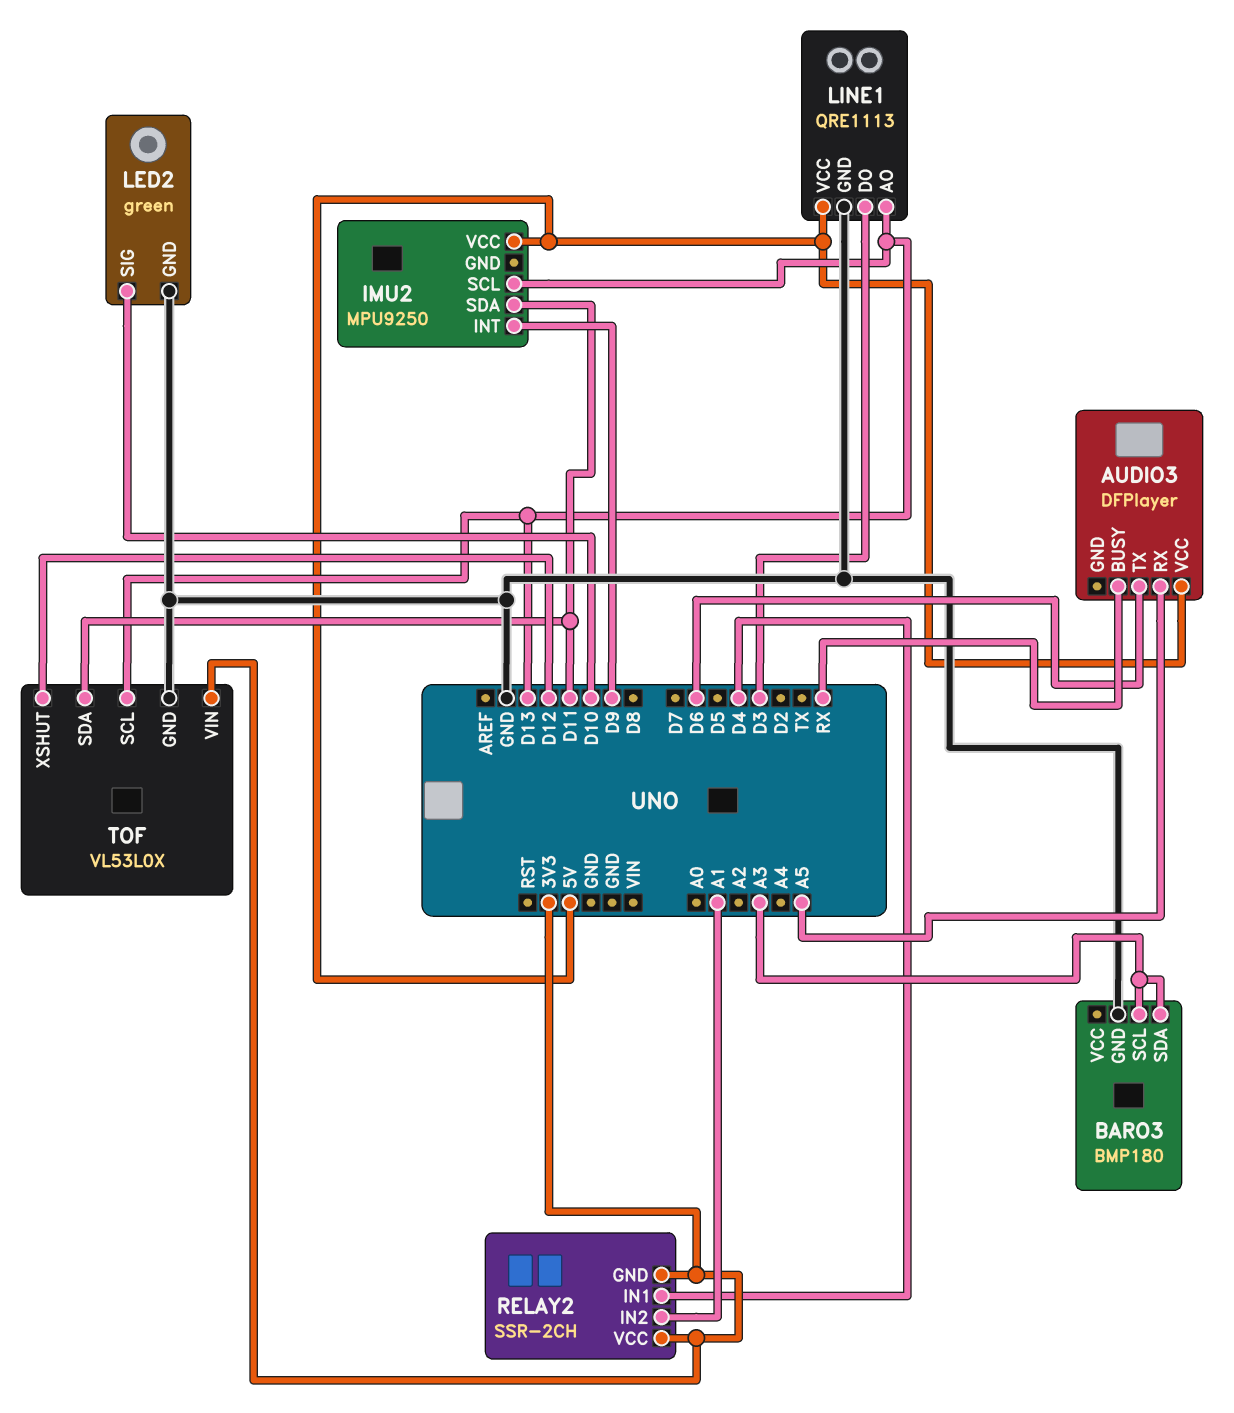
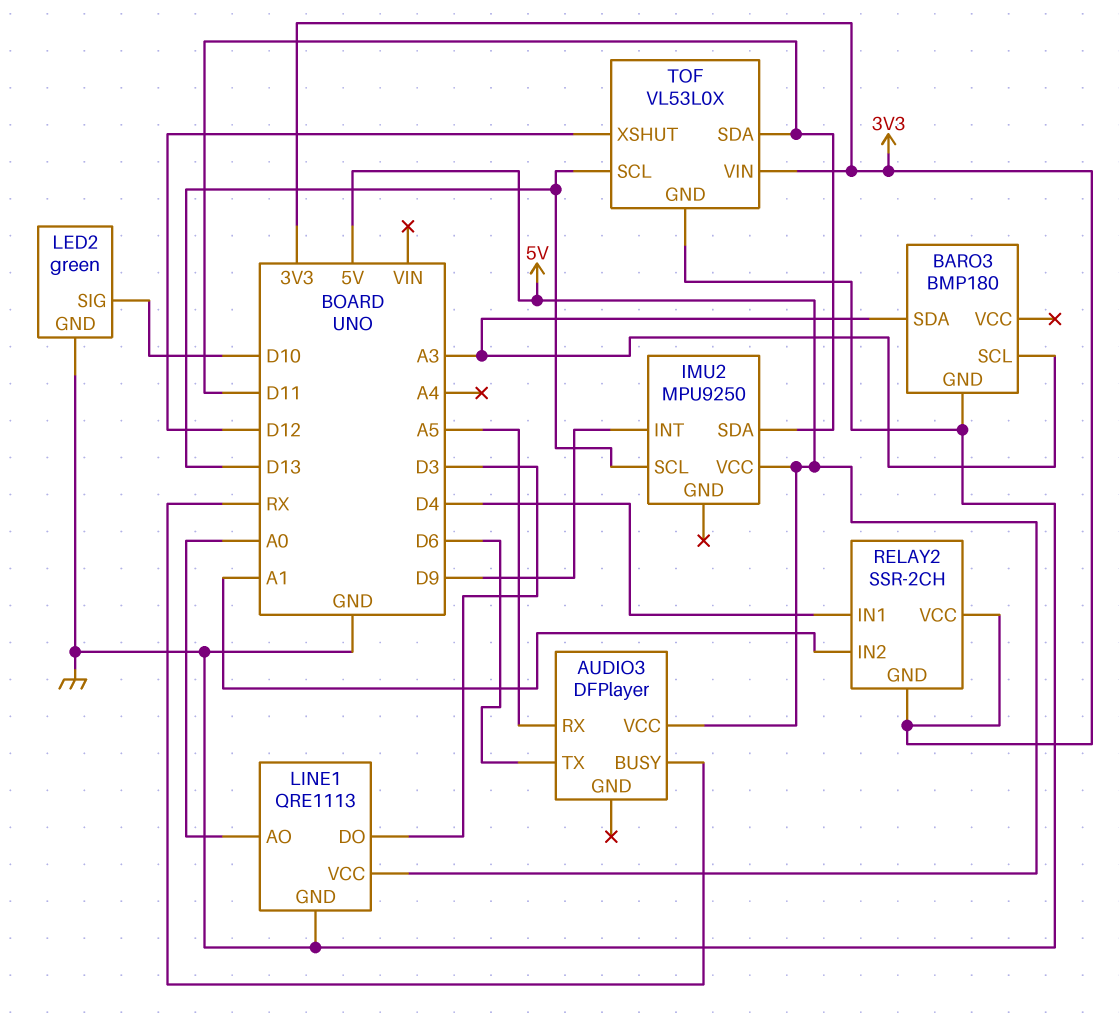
LINE1 pin AO: D13 -> A0

